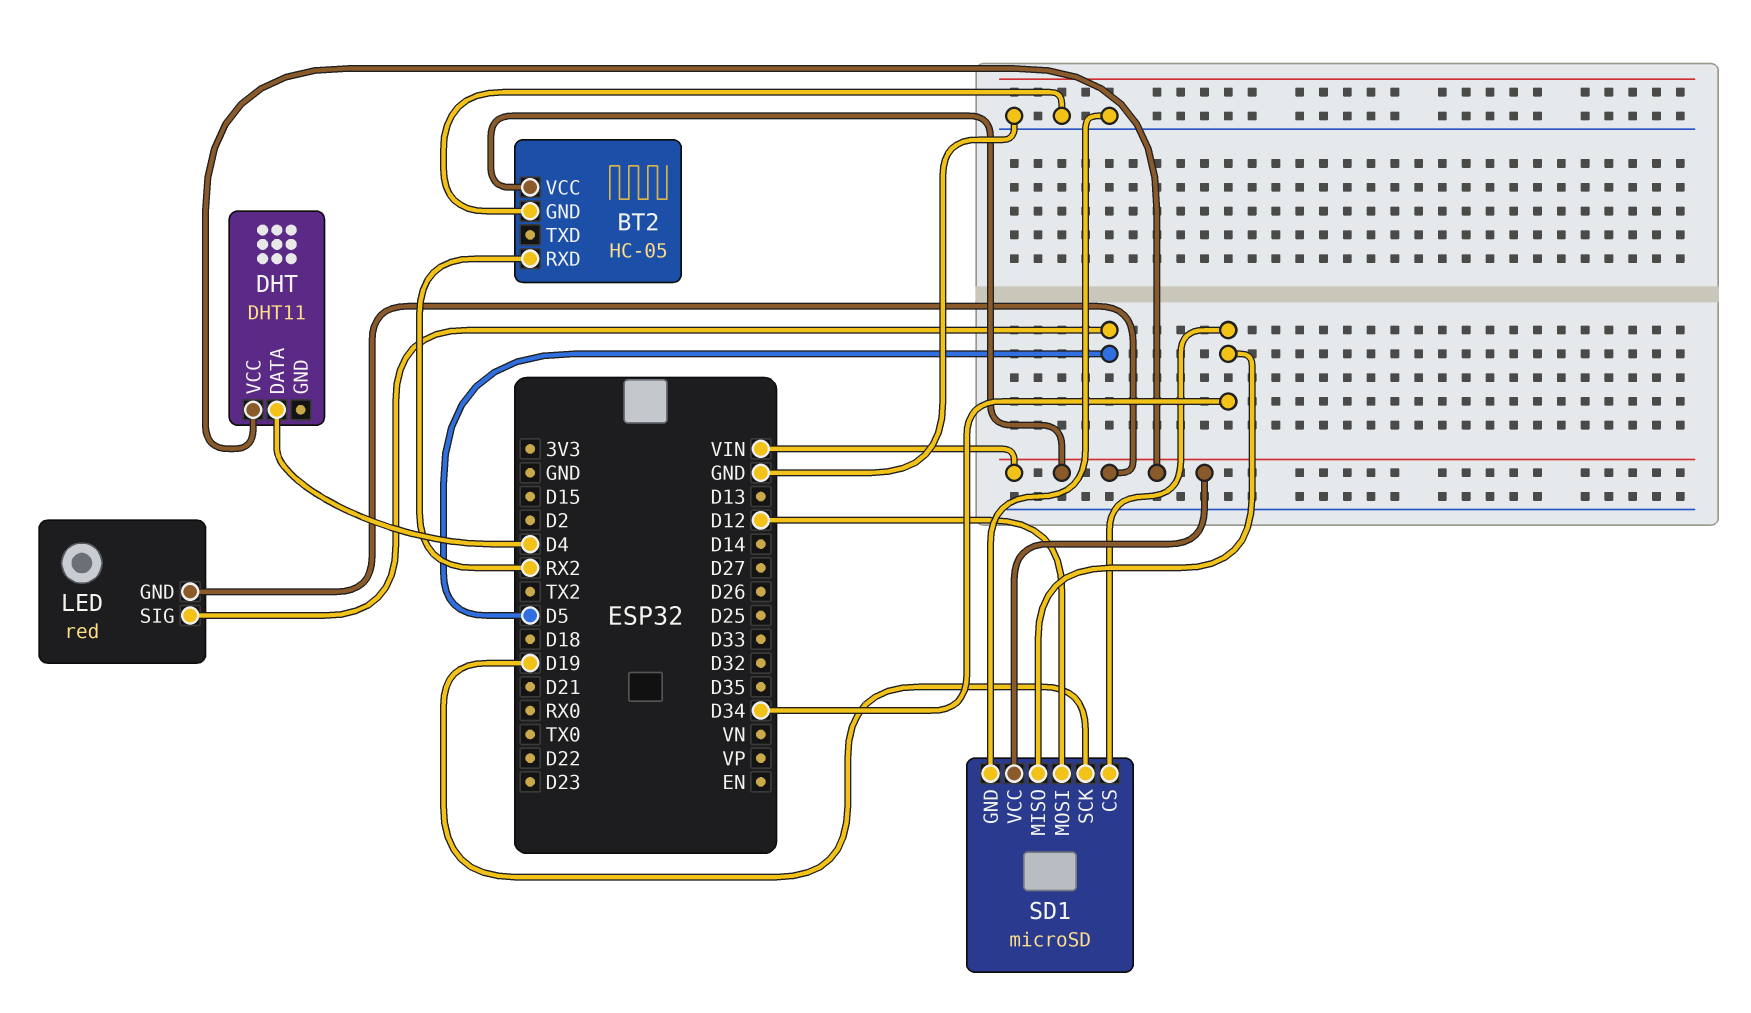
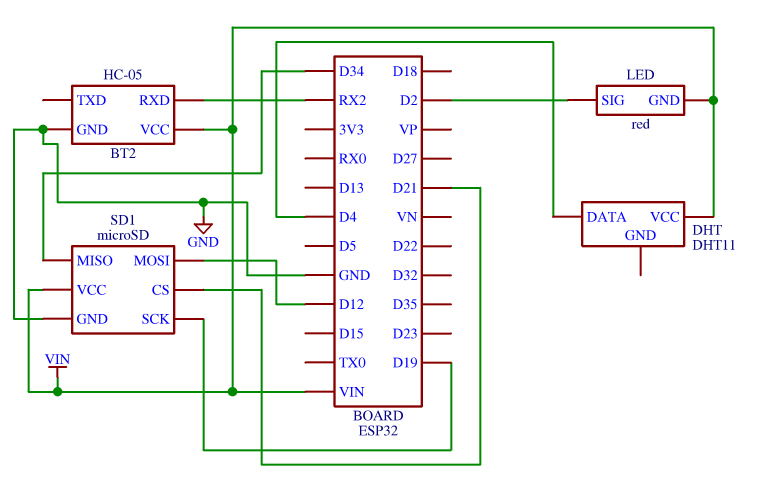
LED pin SIG: D5 -> D2
SD1 pin CS: D34 -> D21

